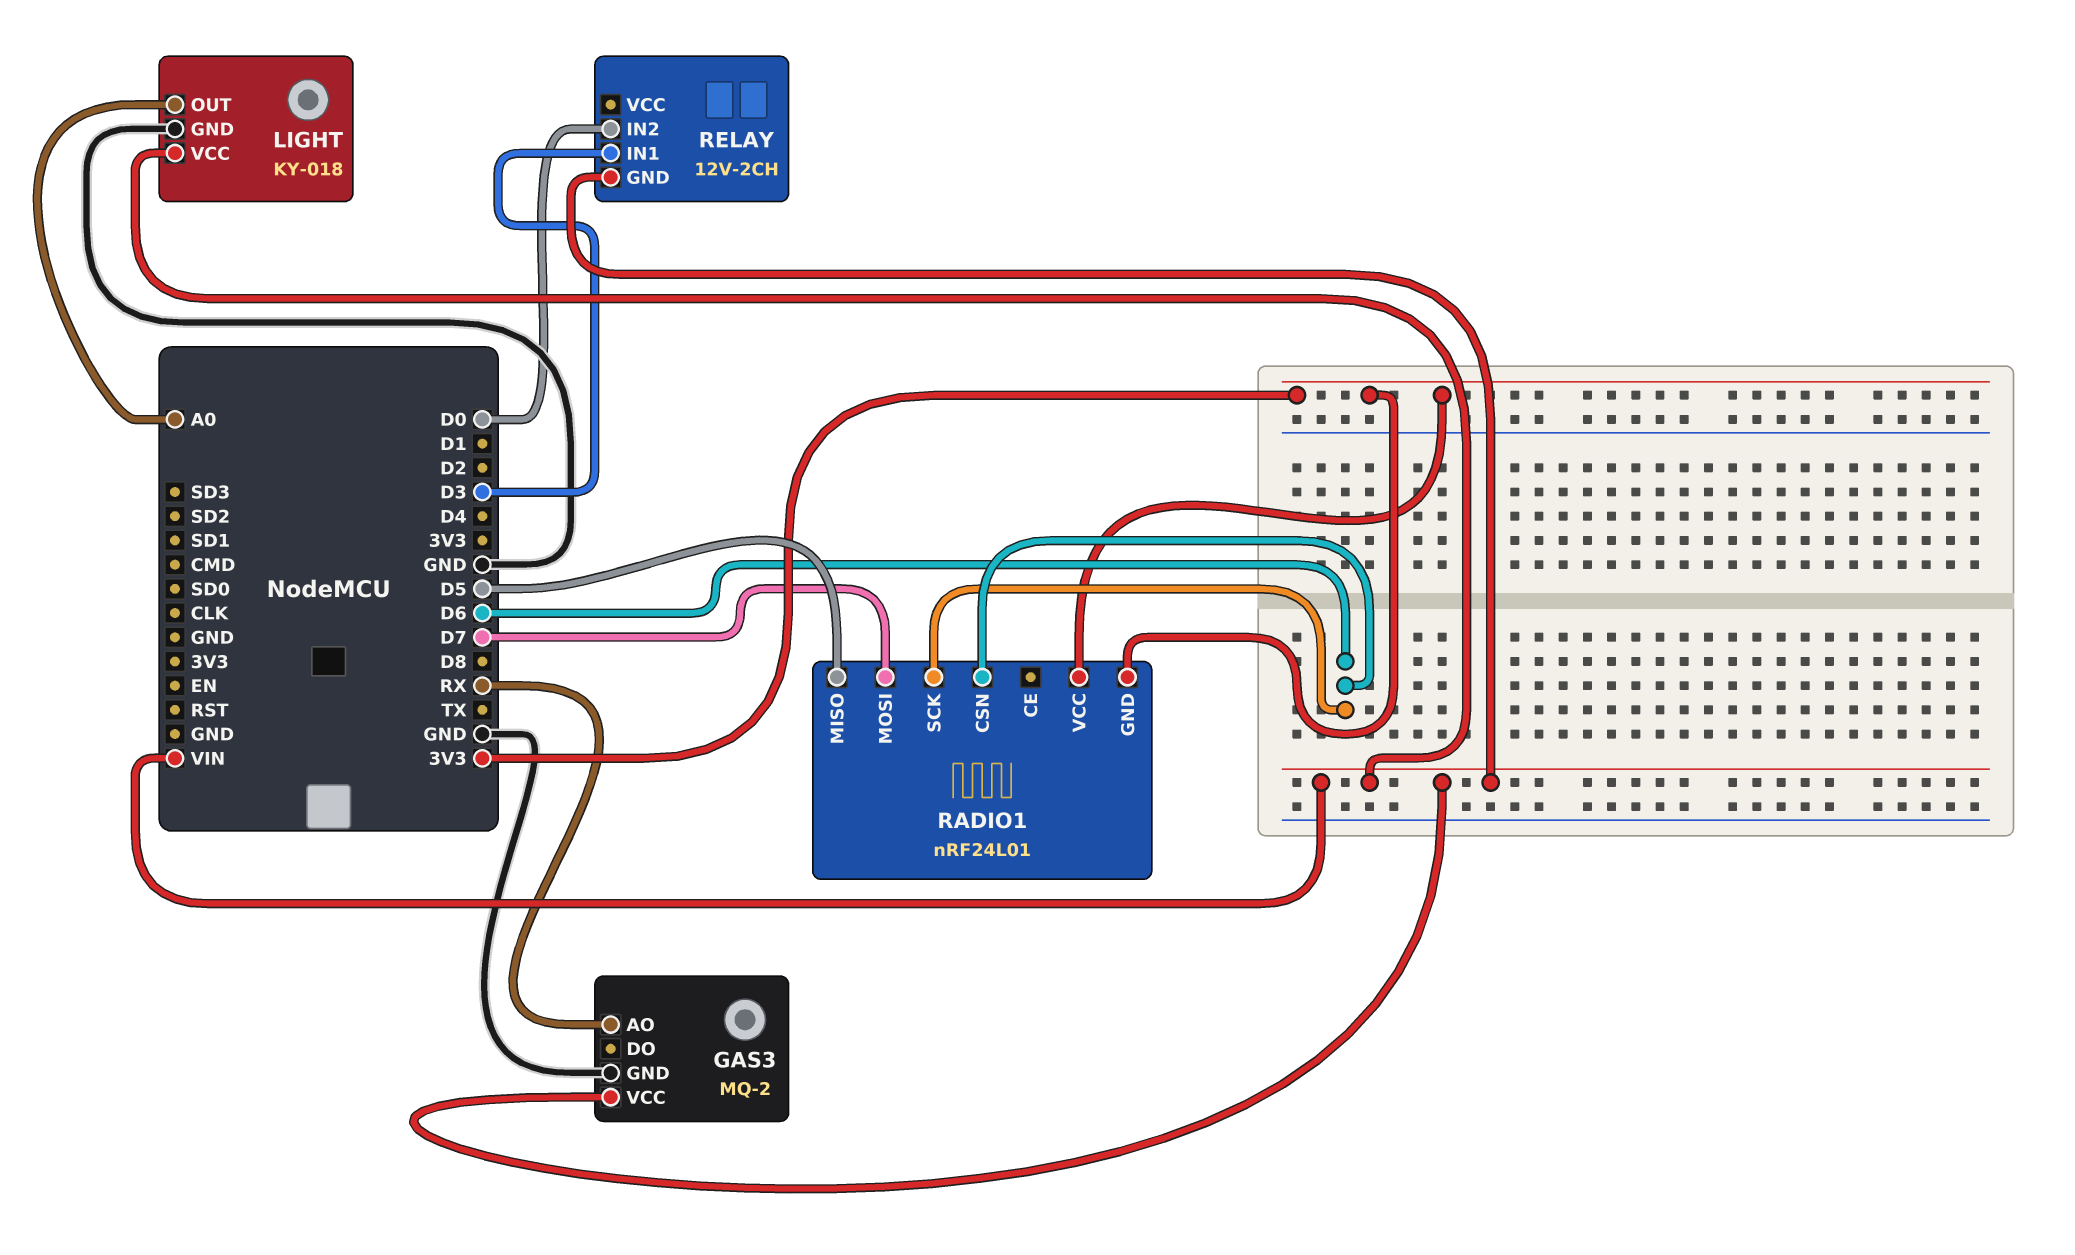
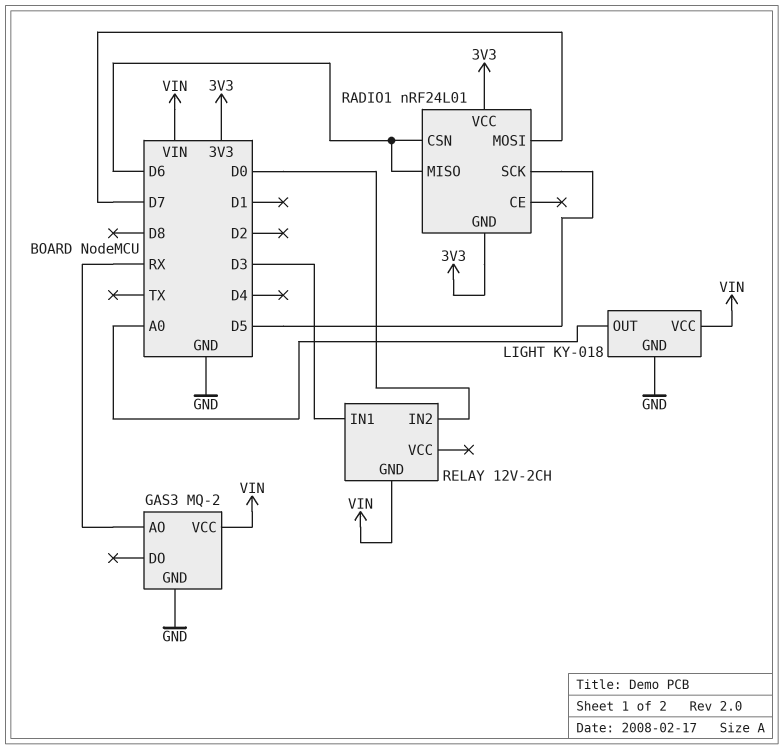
RADIO1 pin MISO: D5 -> D6
RADIO1 pin SCK: D6 -> D5

